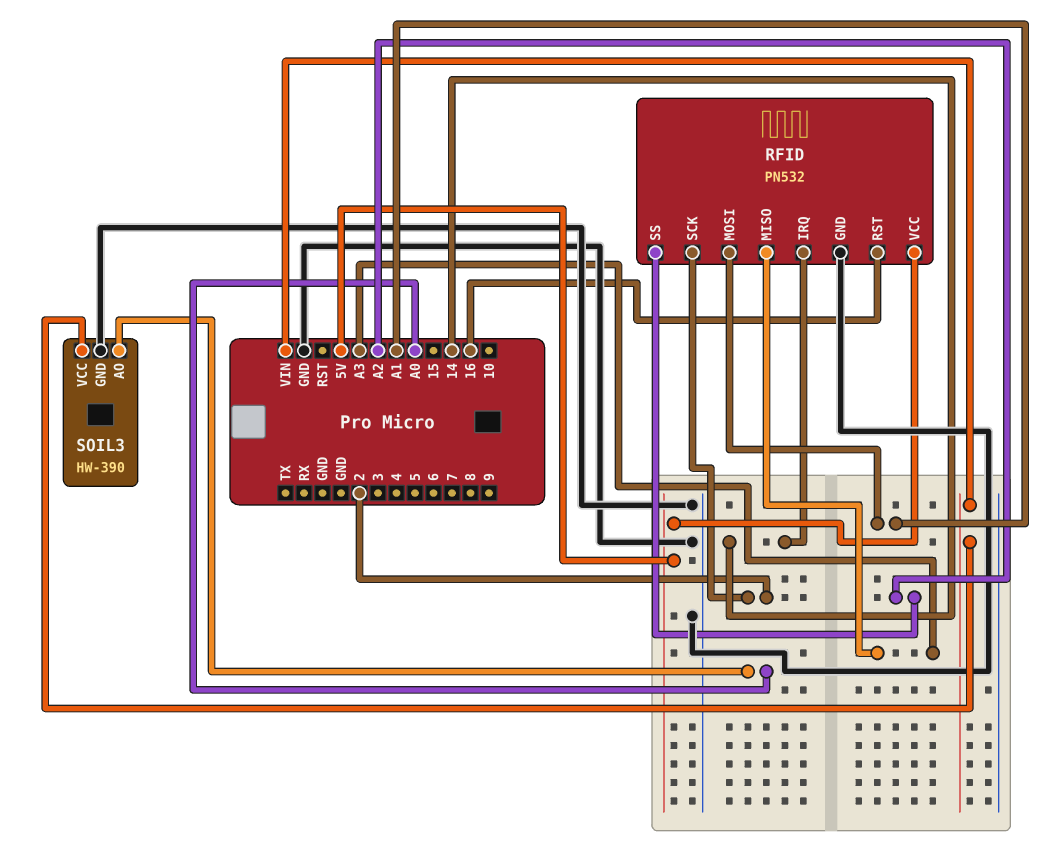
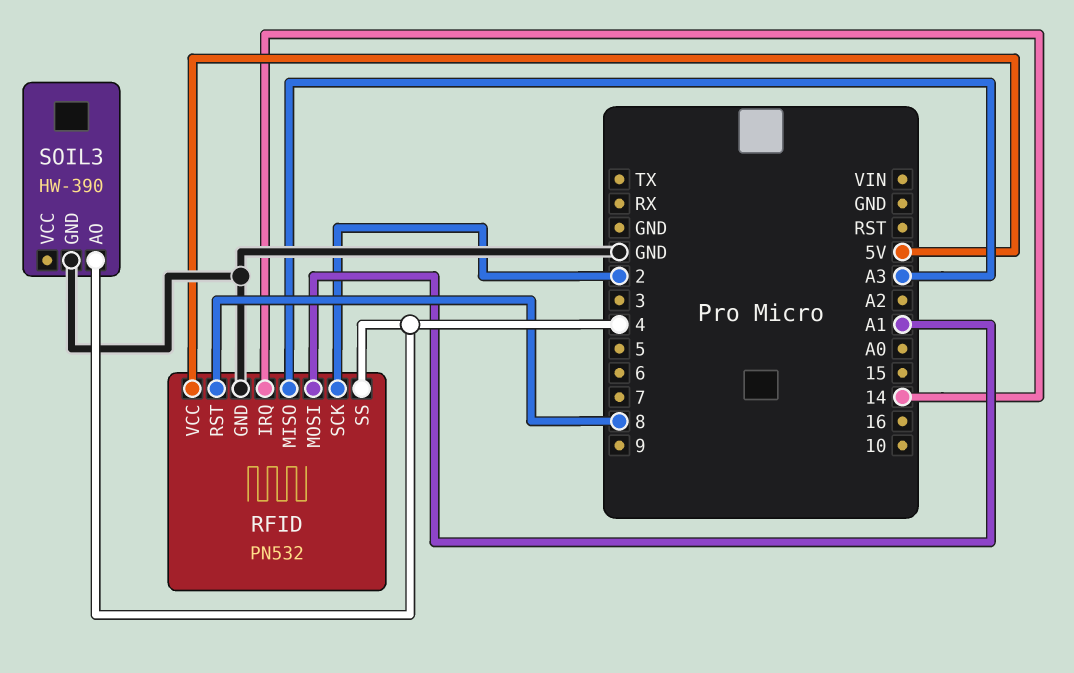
RFID pin RST: 16 -> 8
RFID pin SS: A2 -> 4
SOIL3 pin AO: A0 -> 4
SOIL3 pin VCC: VIN -> none

